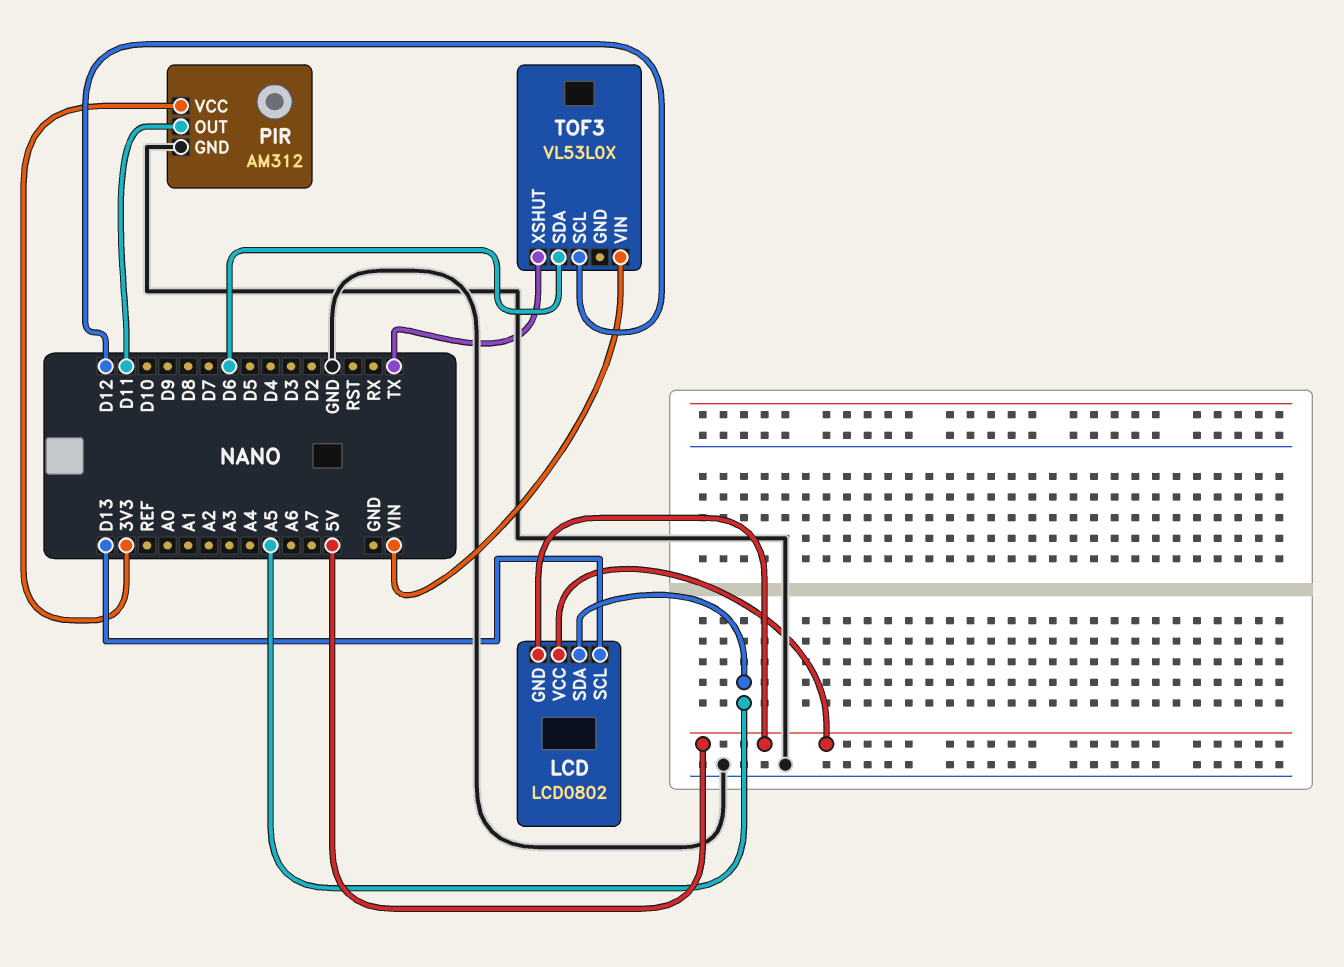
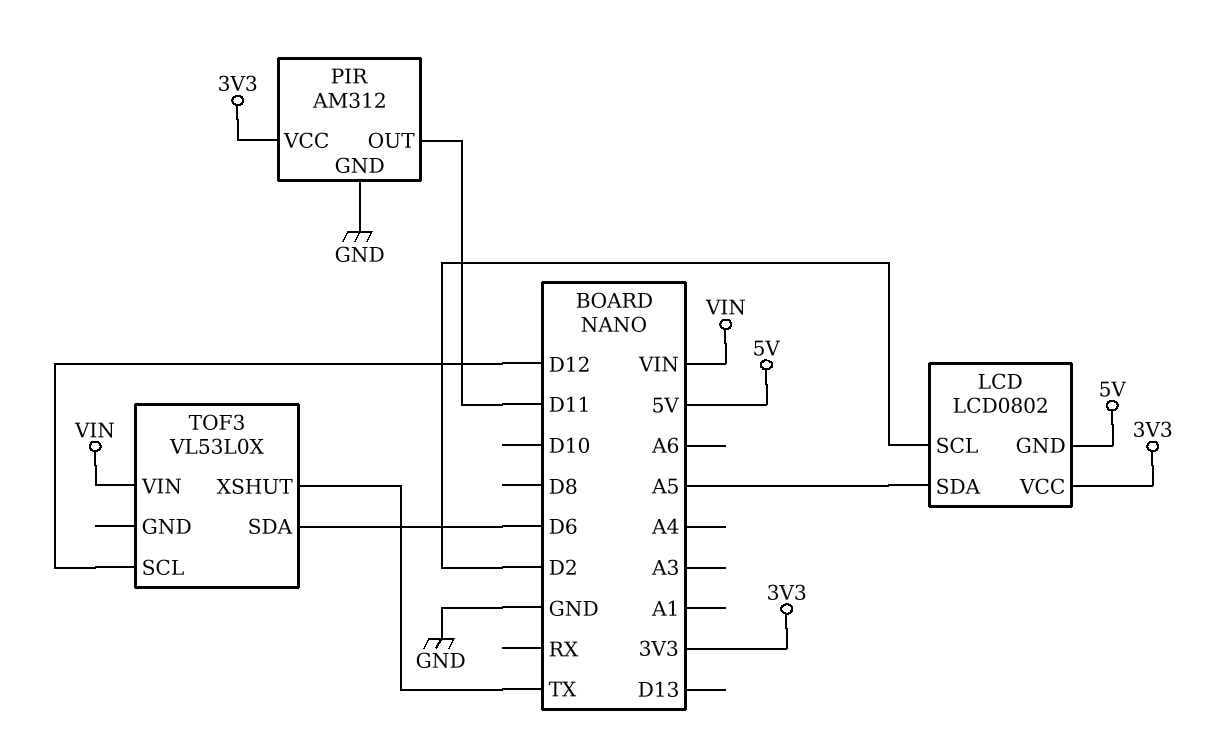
LCD pin SCL: D13 -> D2
LCD pin VCC: 5V -> 3V3

